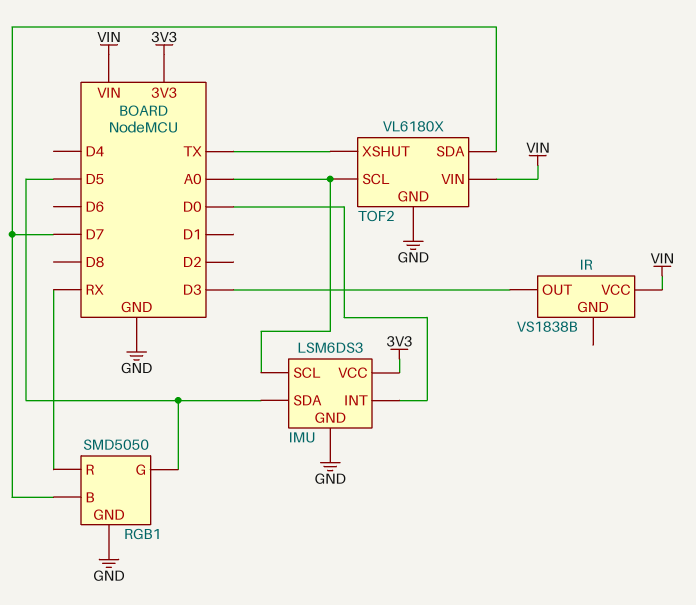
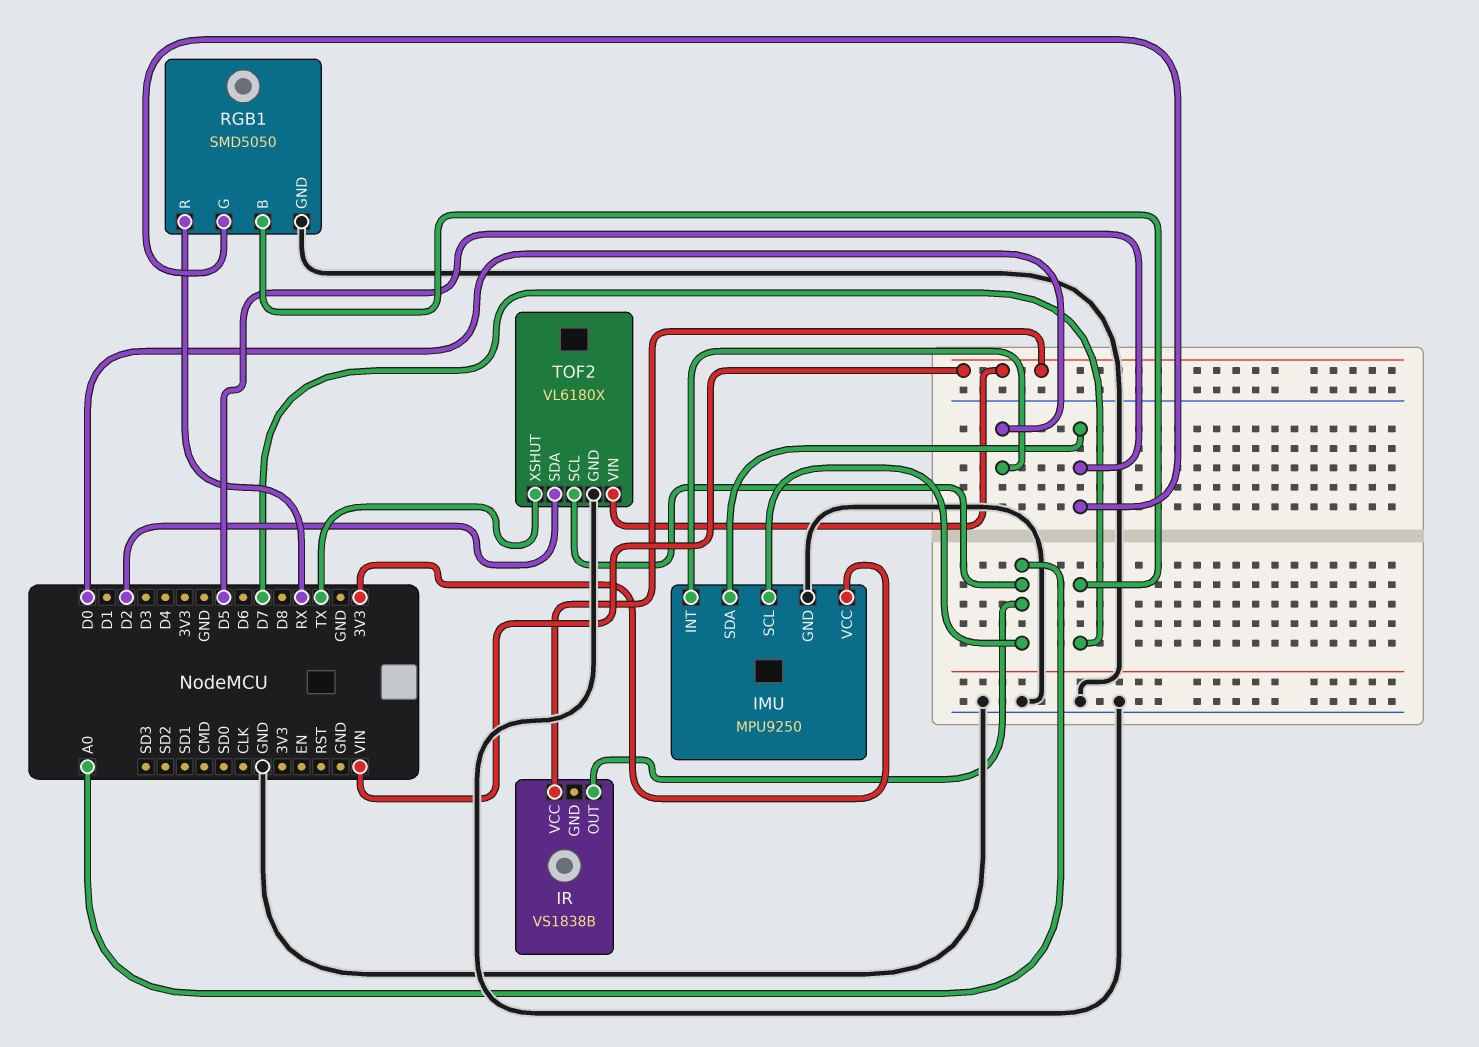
IMU: LSM6DS3 -> MPU9250
IR pin OUT: D3 -> A0
TOF2 pin SDA: D7 -> D2

